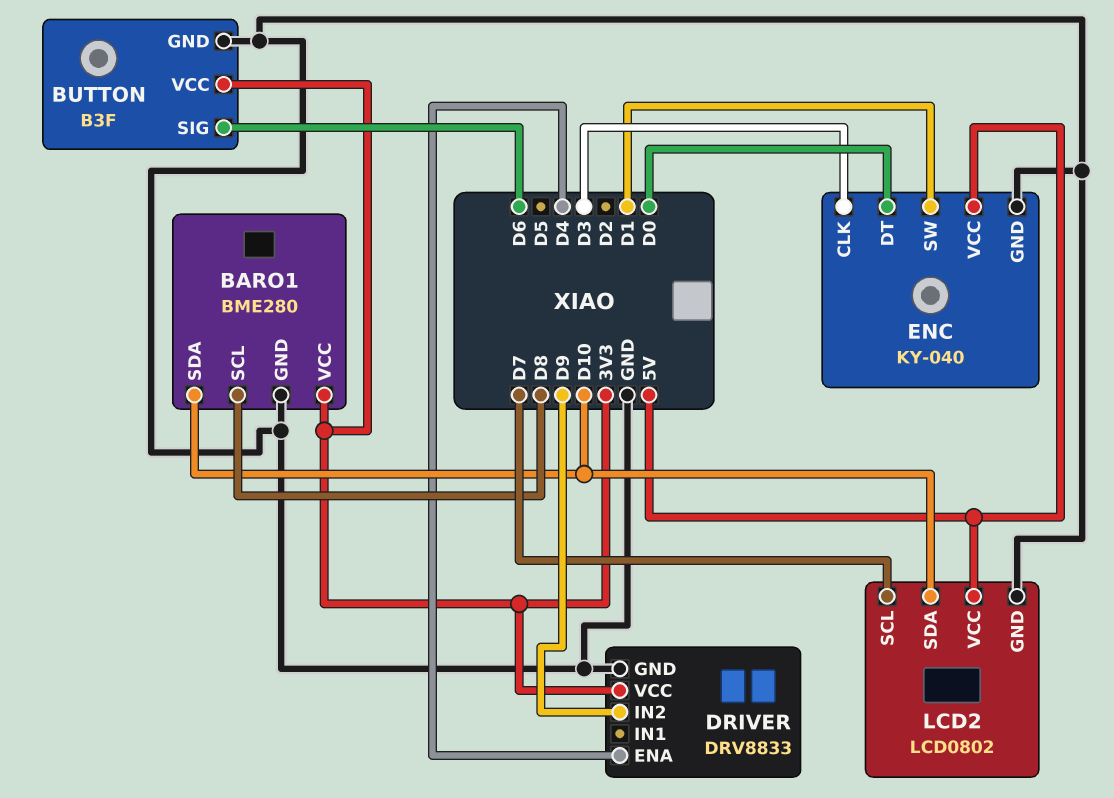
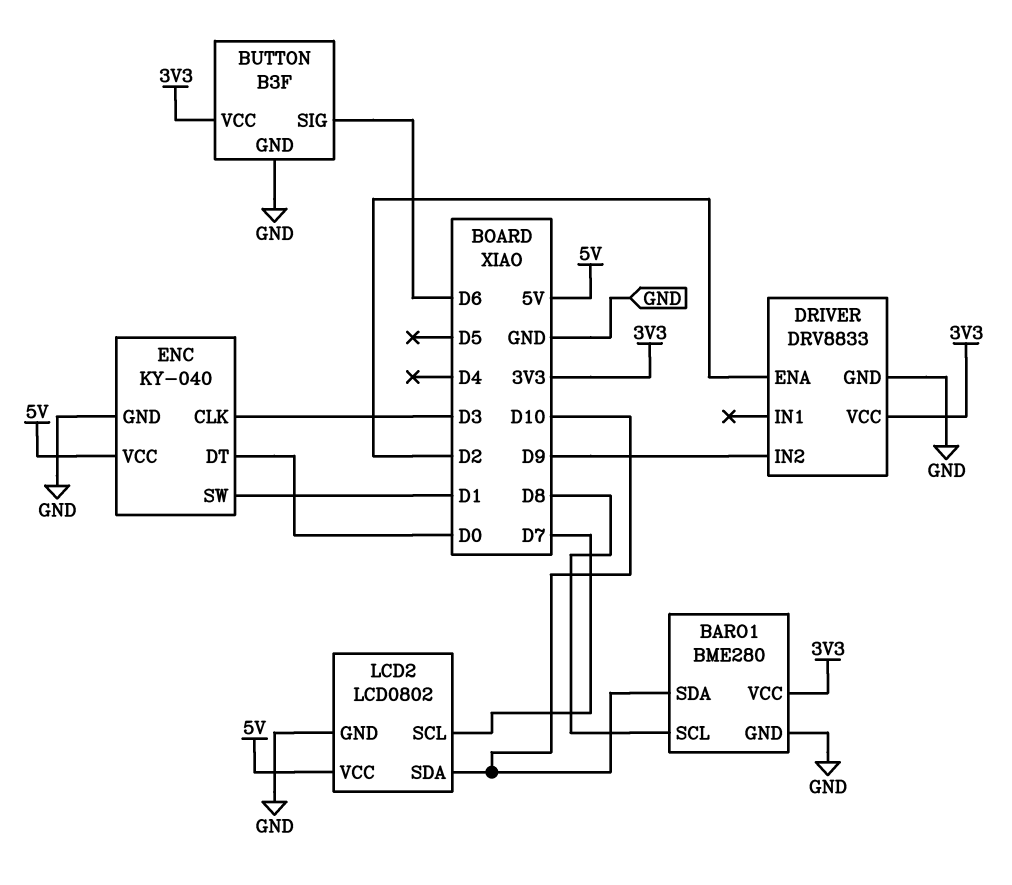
DRIVER pin ENA: D4 -> D2

